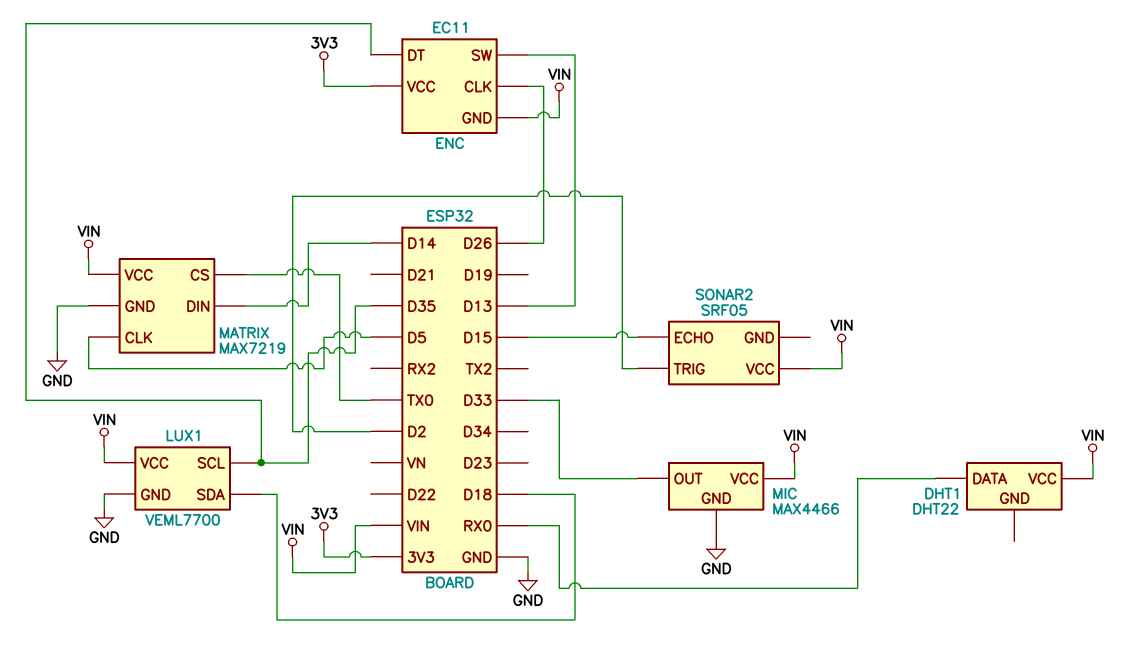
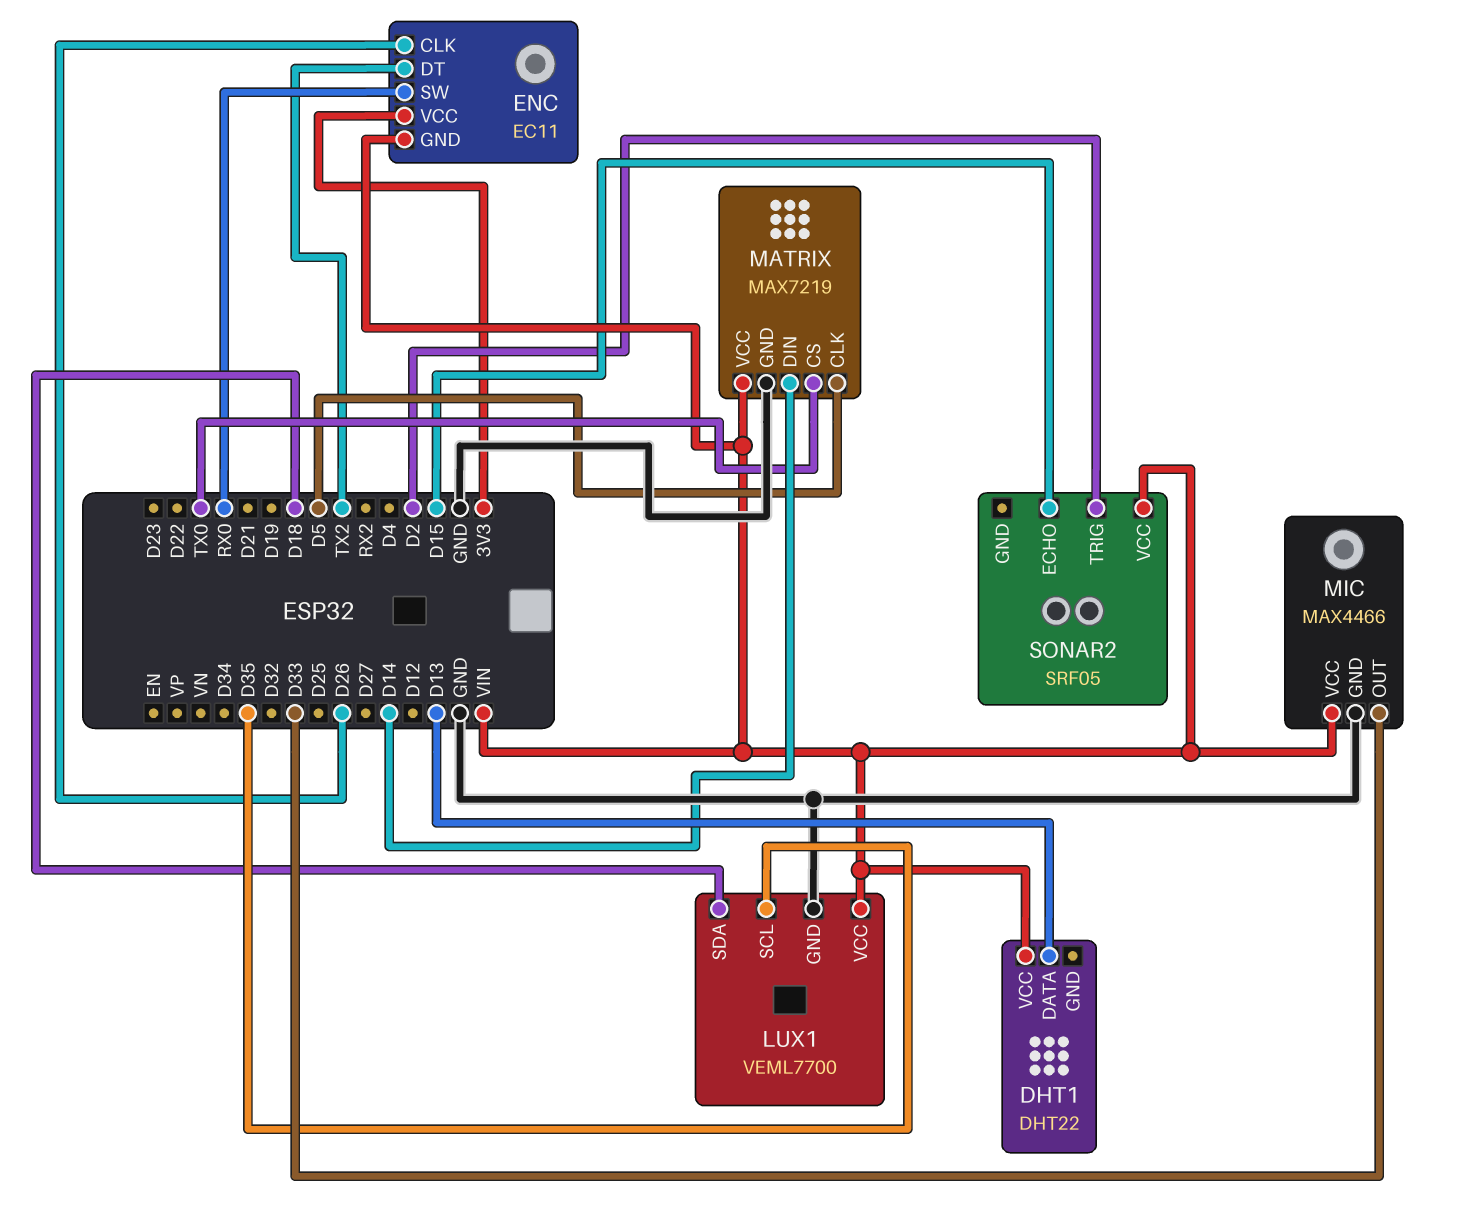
DHT1 pin DATA: RX0 -> D13
ENC pin DT: D35 -> TX2
ENC pin SW: D13 -> RX0

